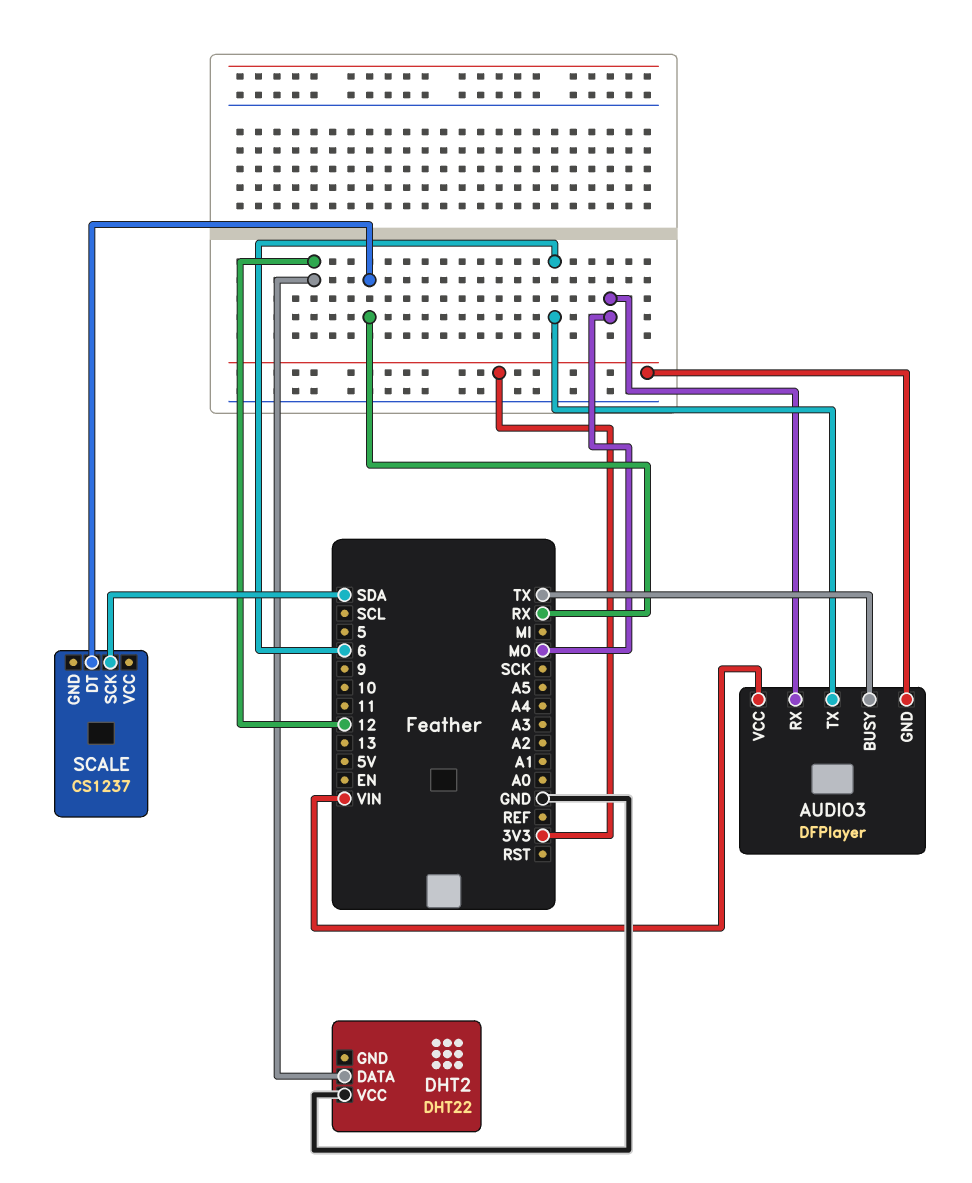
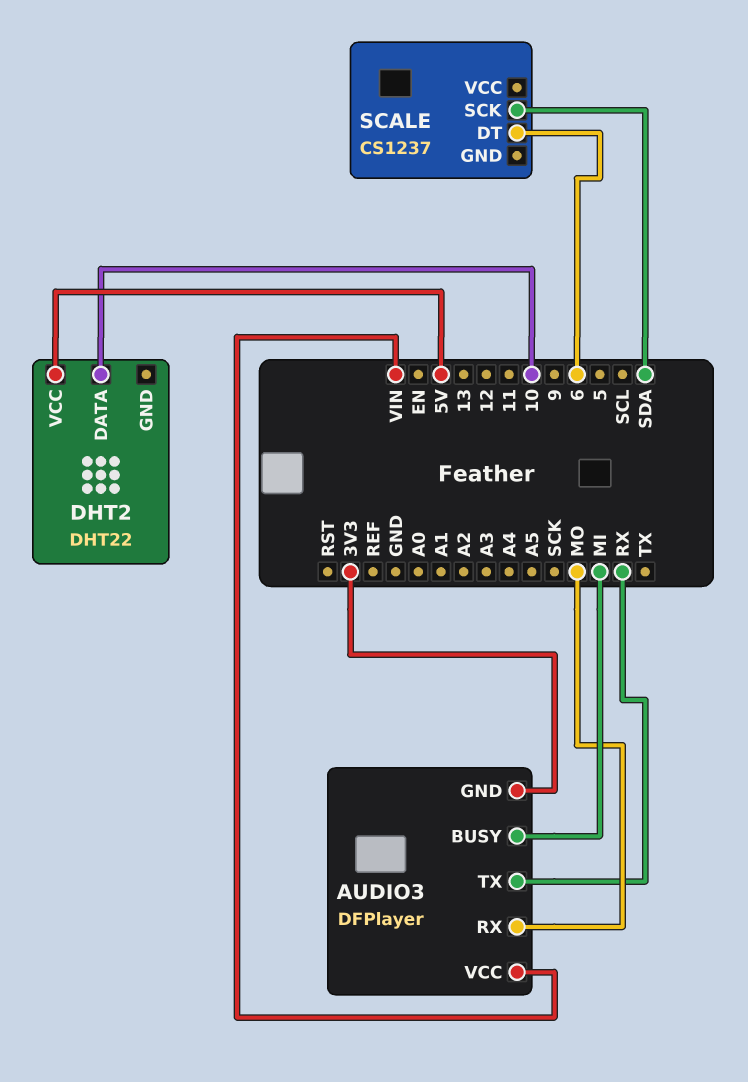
AUDIO3 pin BUSY: TX -> MI
AUDIO3 pin TX: 6 -> RX
DHT2 pin DATA: 12 -> 10
DHT2 pin VCC: GND -> 5V
SCALE pin DT: RX -> 6

